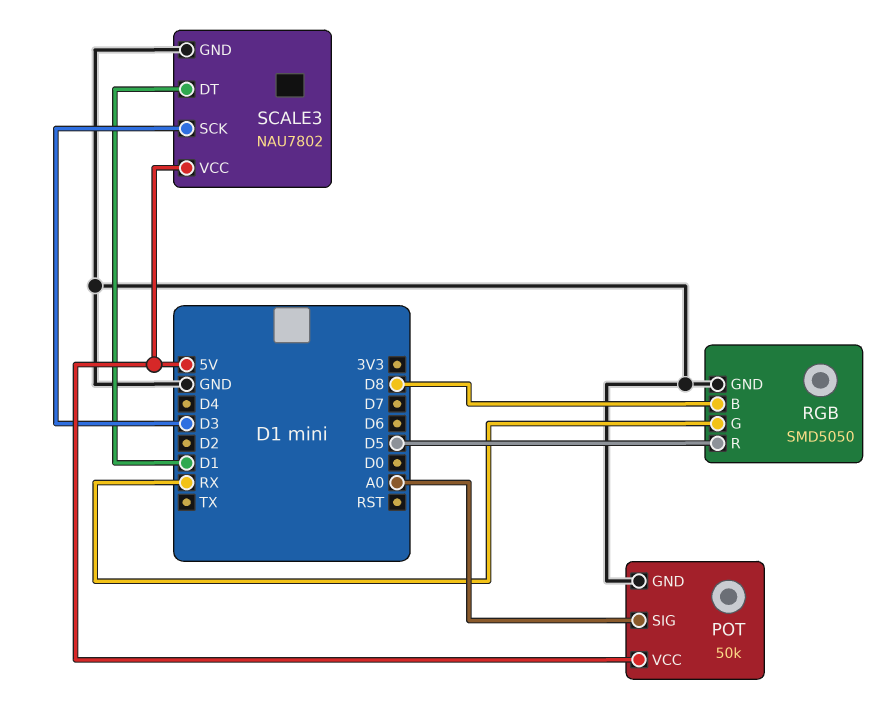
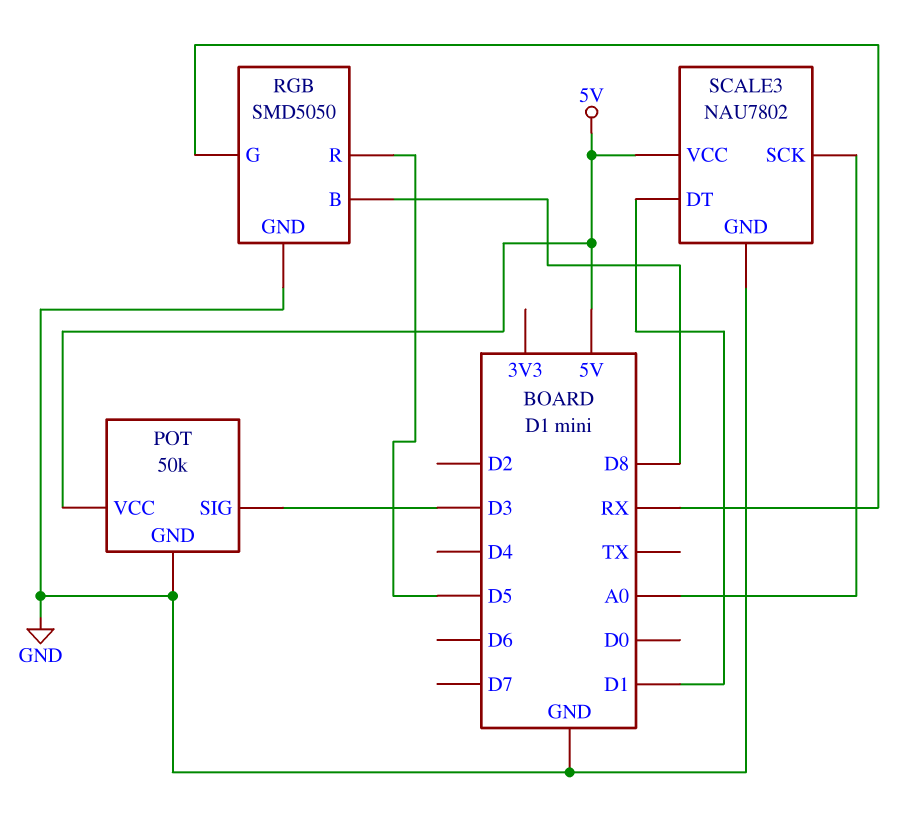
POT pin SIG: A0 -> D3
SCALE3 pin SCK: D3 -> A0

